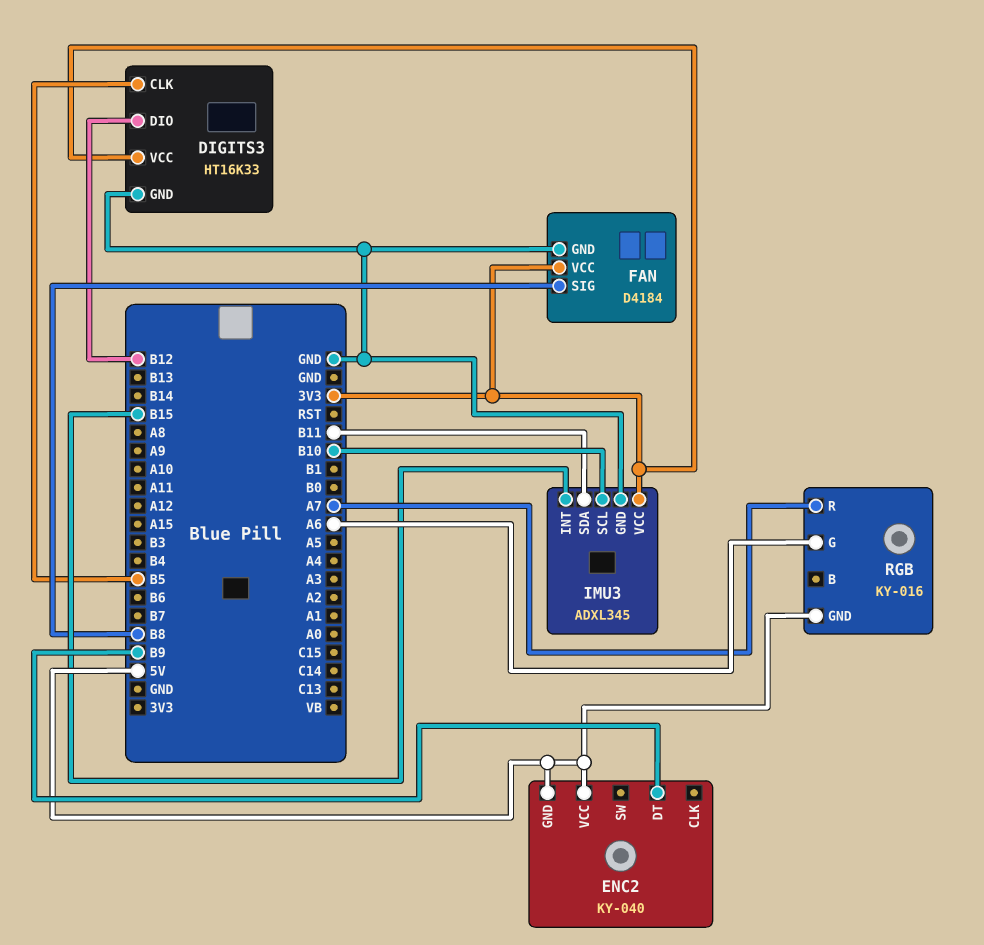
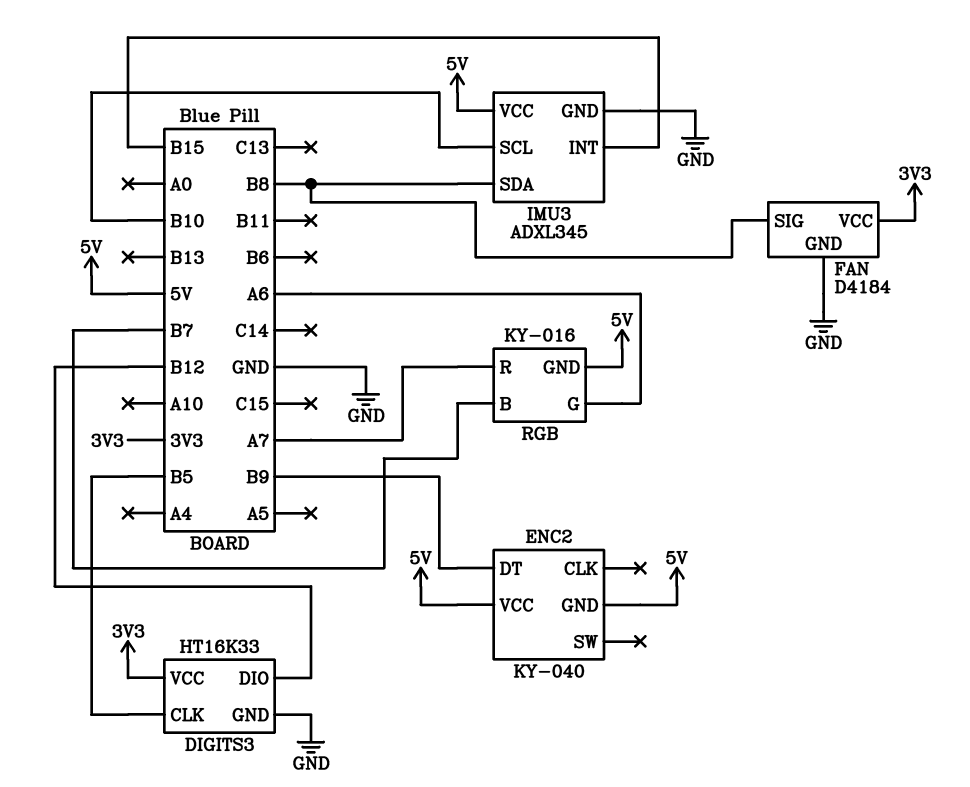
IMU3 pin SDA: B11 -> B8
IMU3 pin VCC: 3V3 -> 5V
RGB pin B: none -> B7

